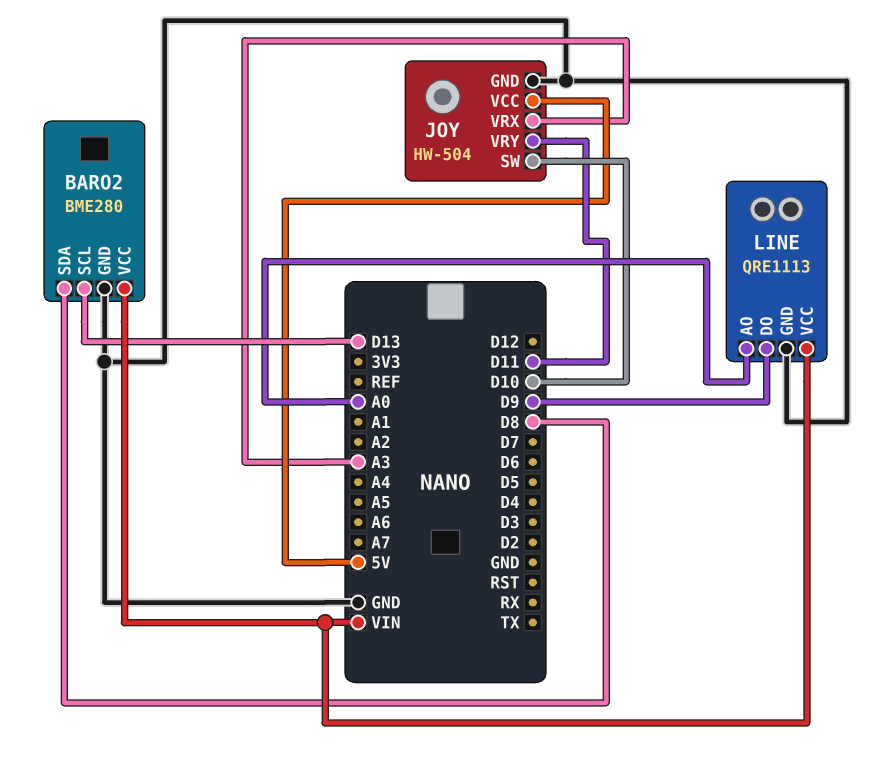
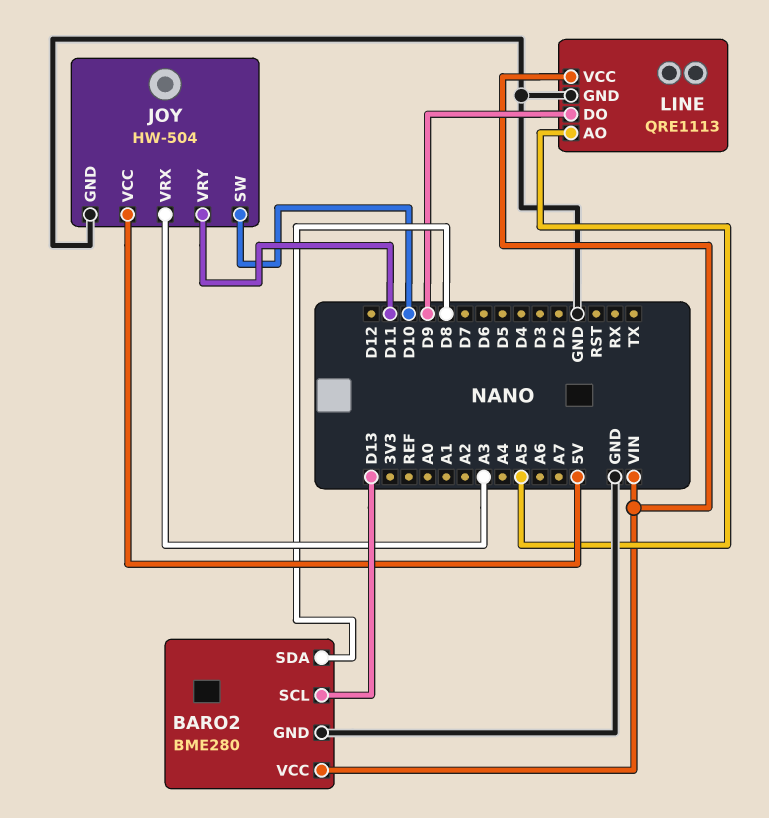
LINE pin AO: A0 -> A5

